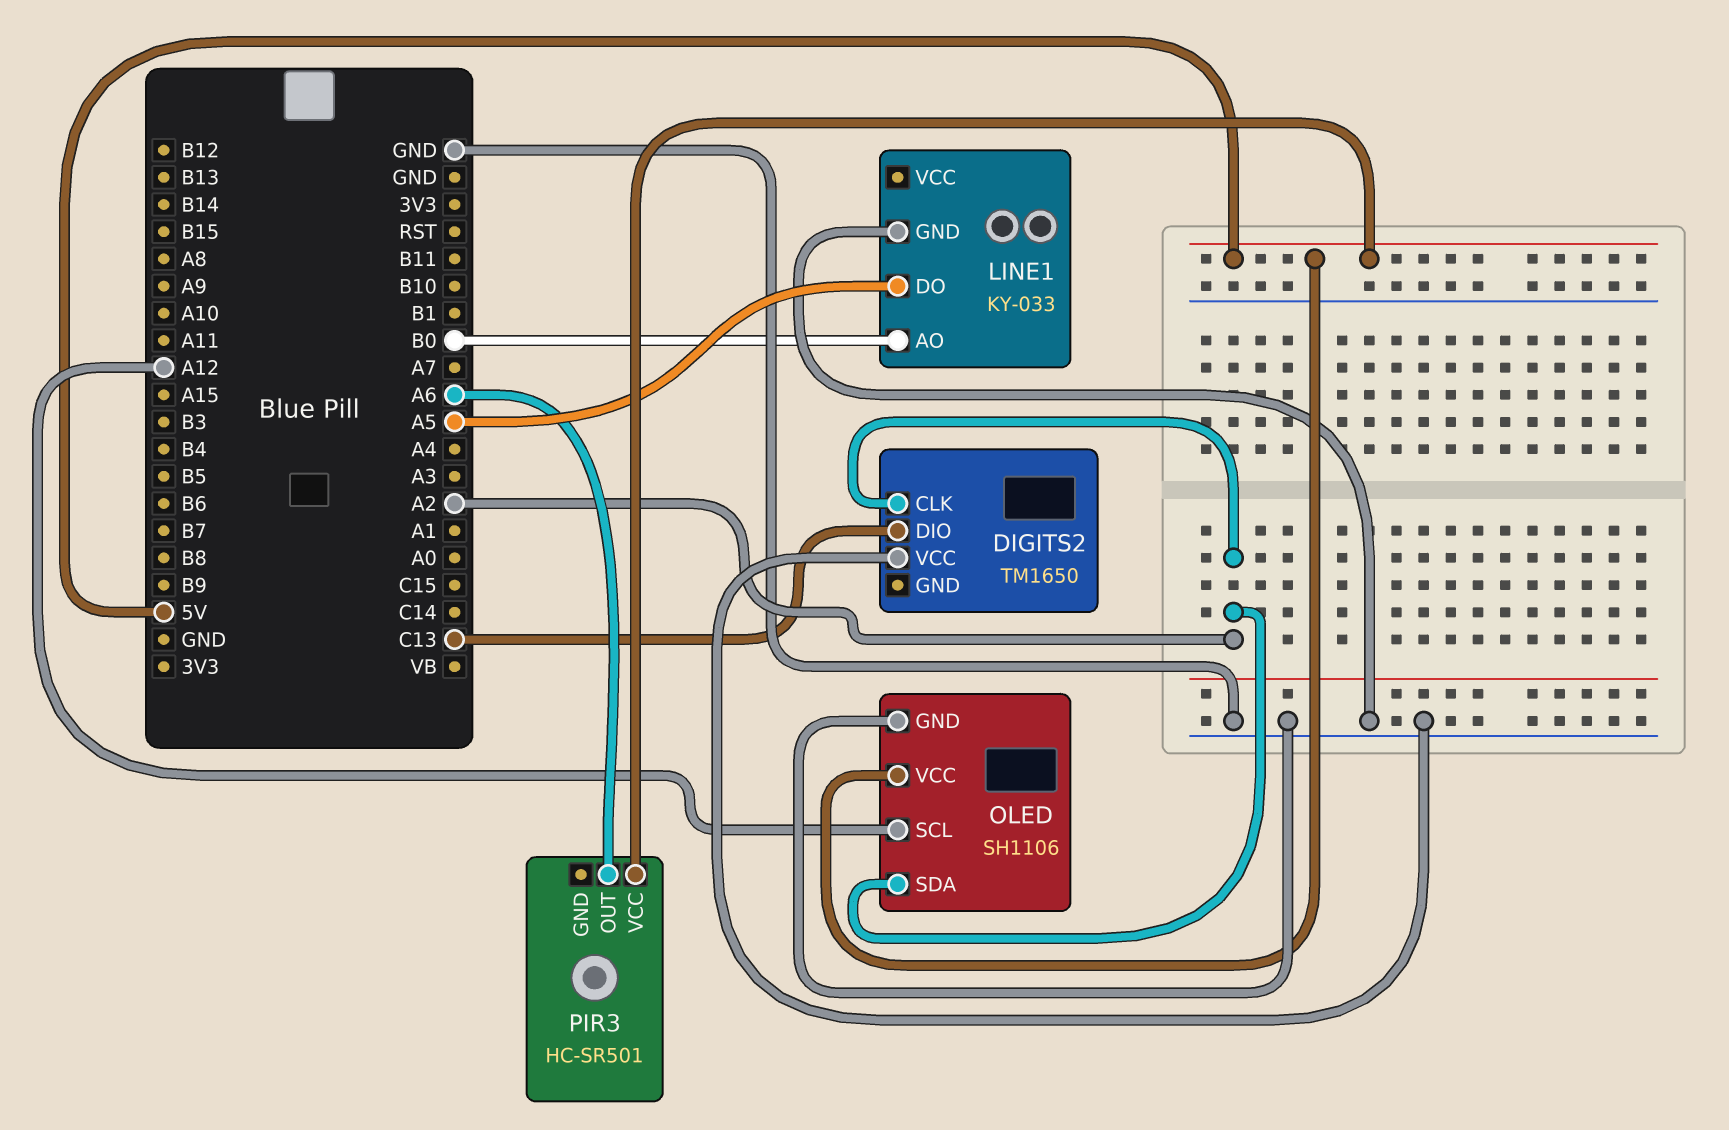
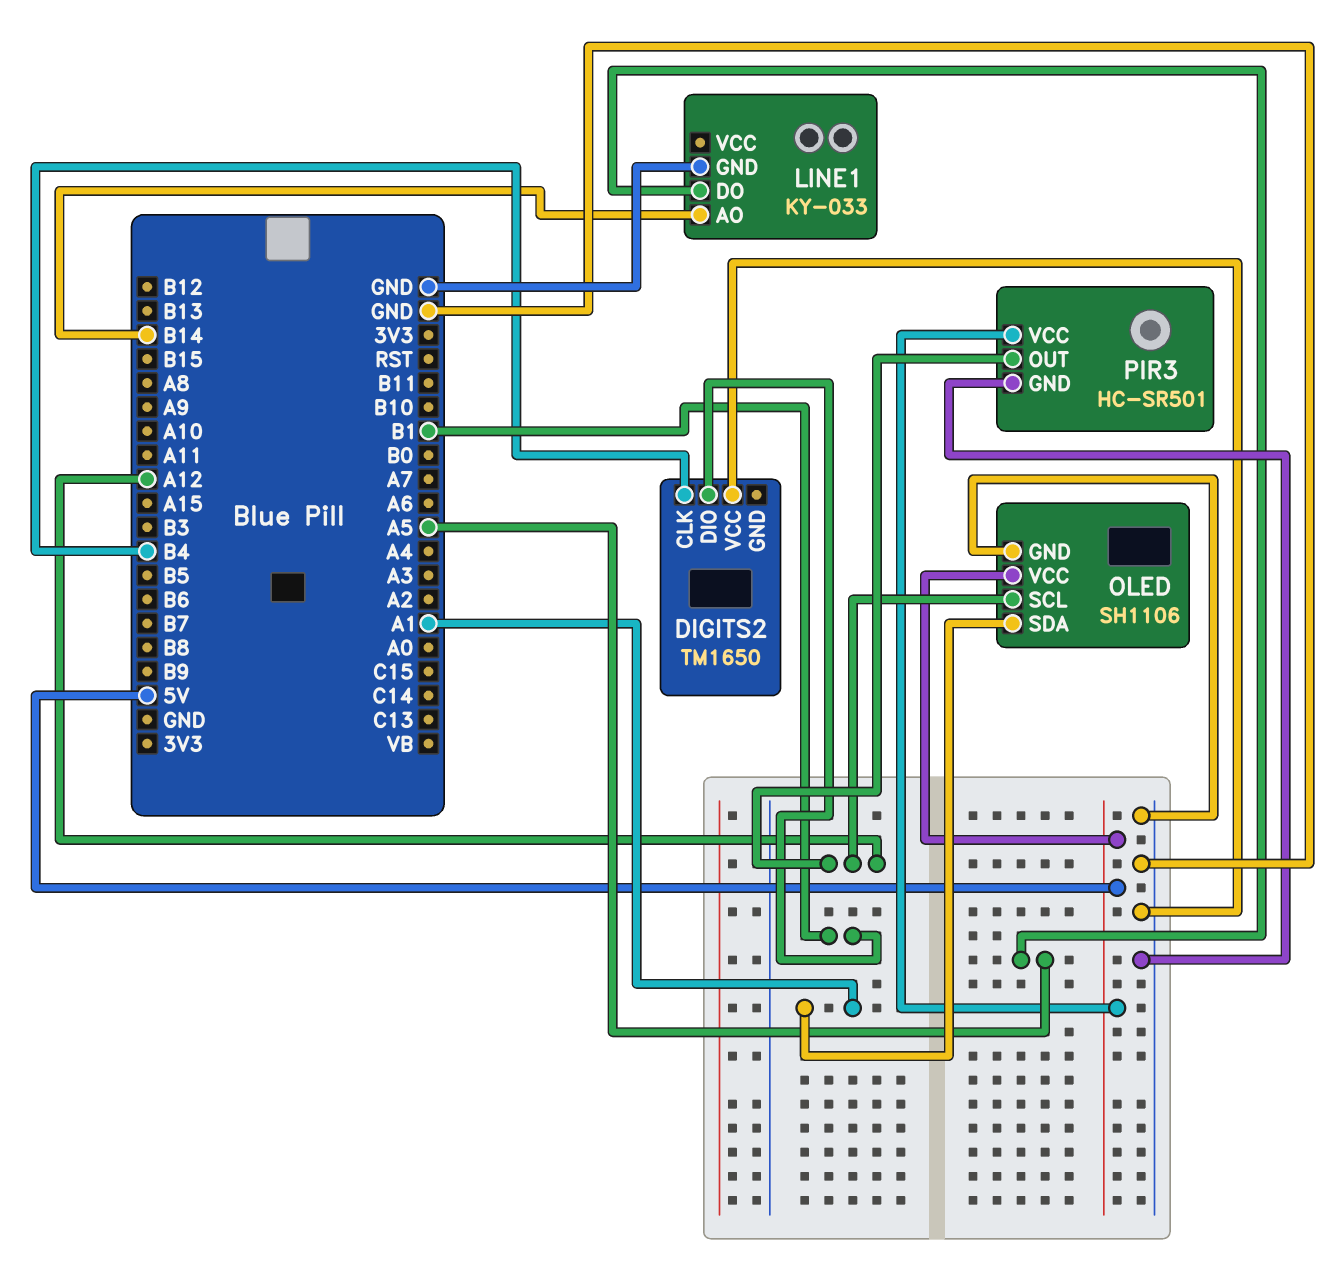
DIGITS2 pin CLK: A2 -> B4
DIGITS2 pin DIO: C13 -> B1
LINE1 pin AO: B0 -> B14
OLED pin SDA: A2 -> A1
PIR3 pin GND: none -> GND
PIR3 pin OUT: A6 -> A12

